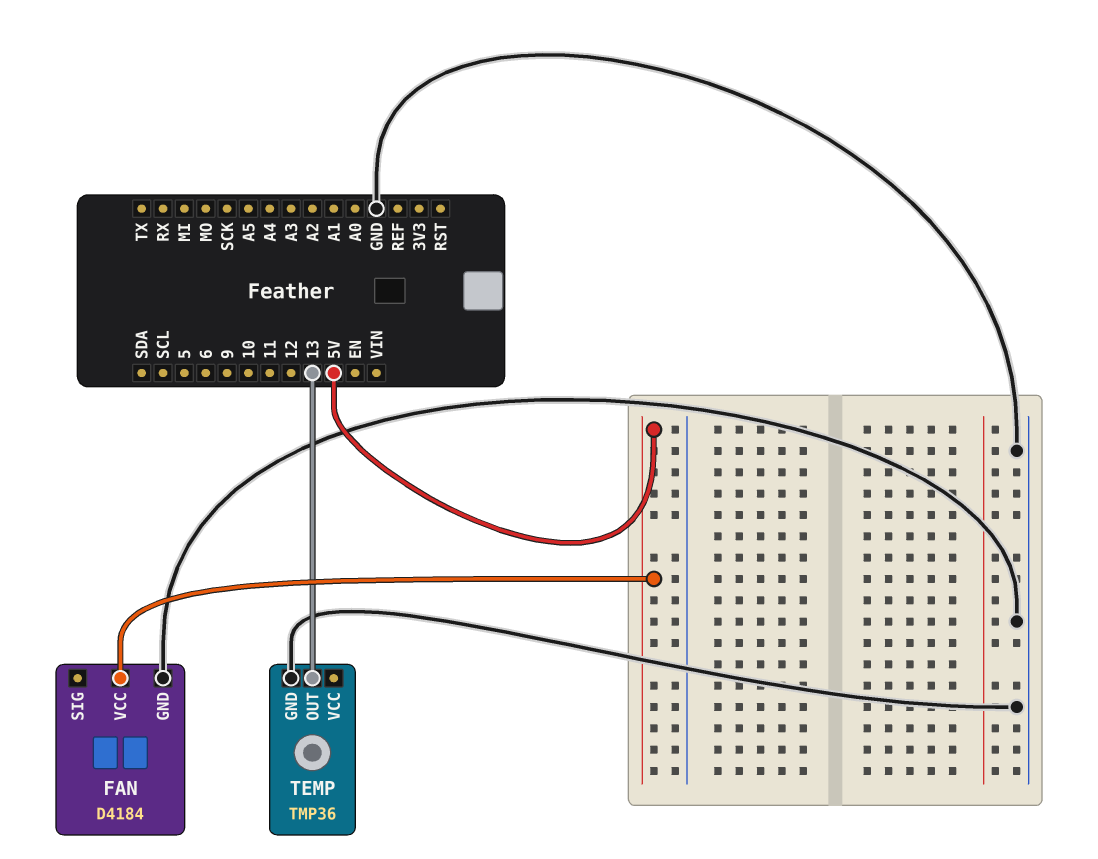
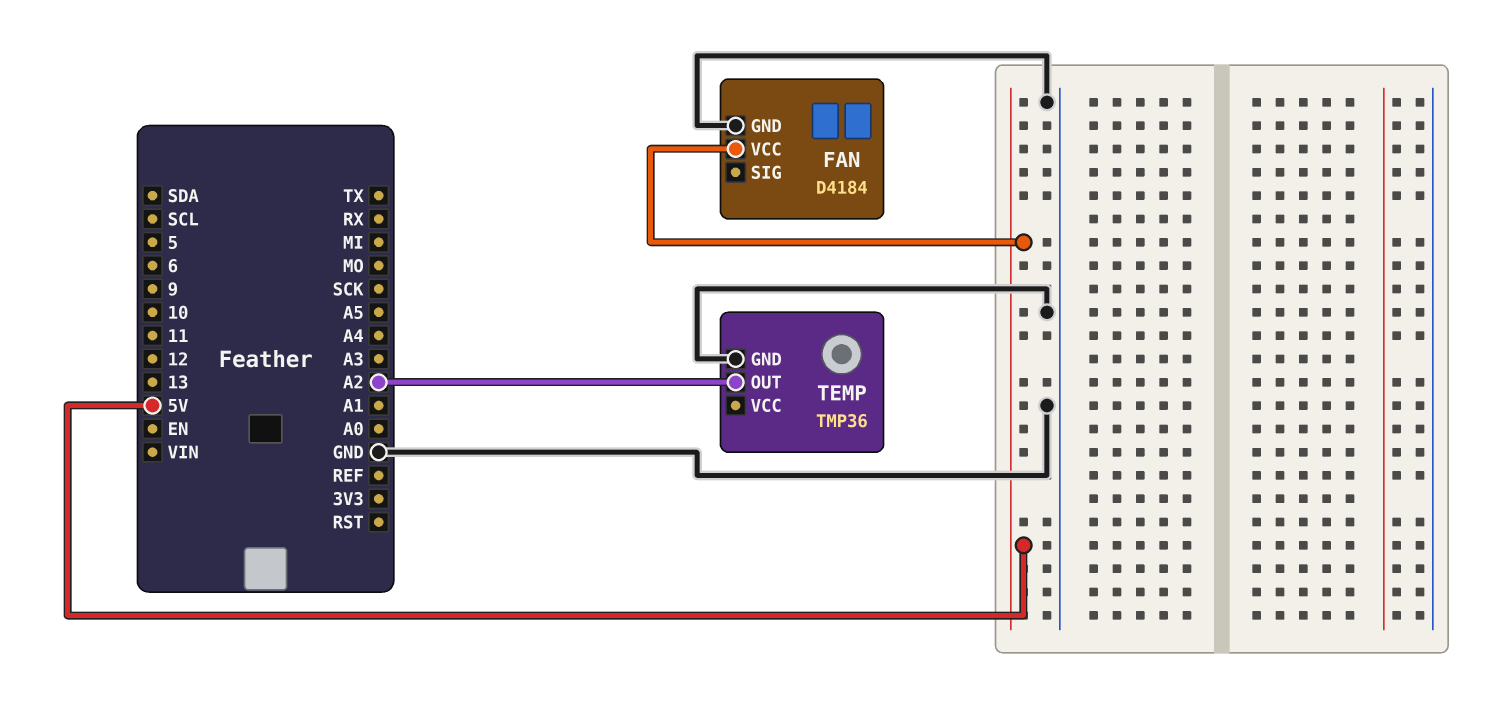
TEMP pin OUT: 13 -> A2

